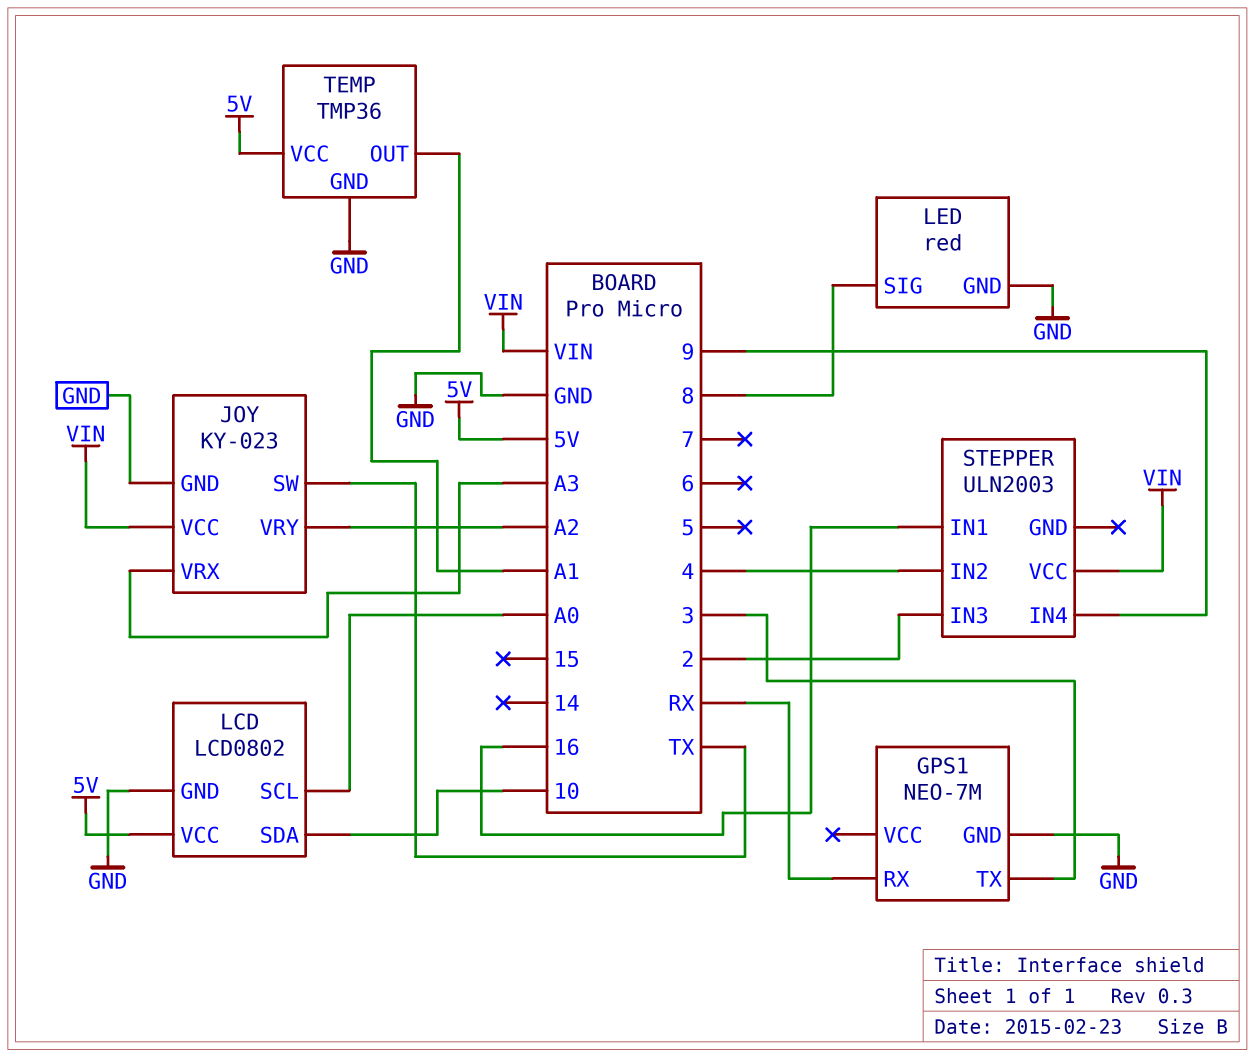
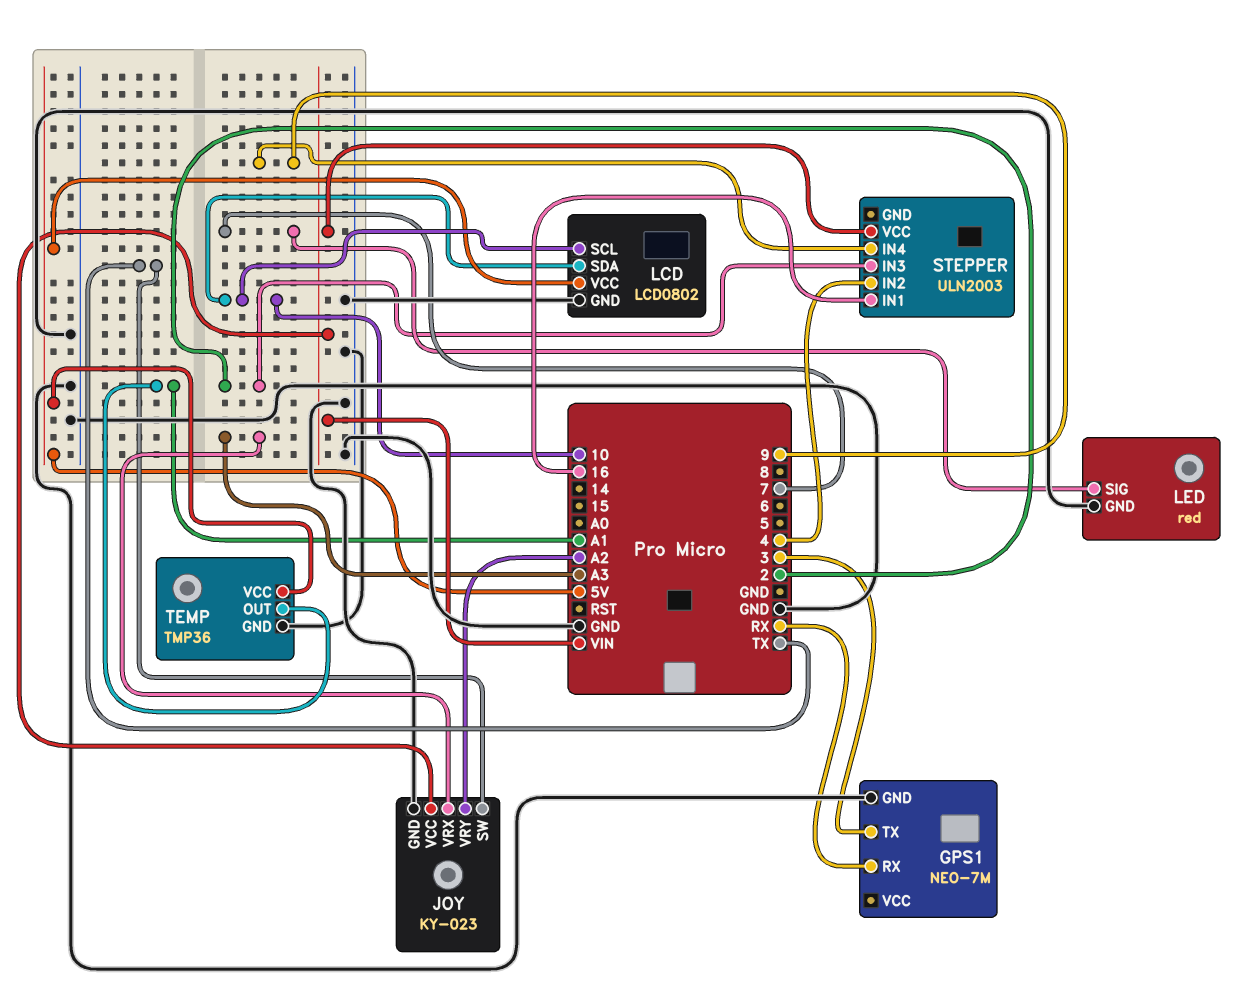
LCD pin SCL: A0 -> 10
LED pin SIG: 8 -> 7

